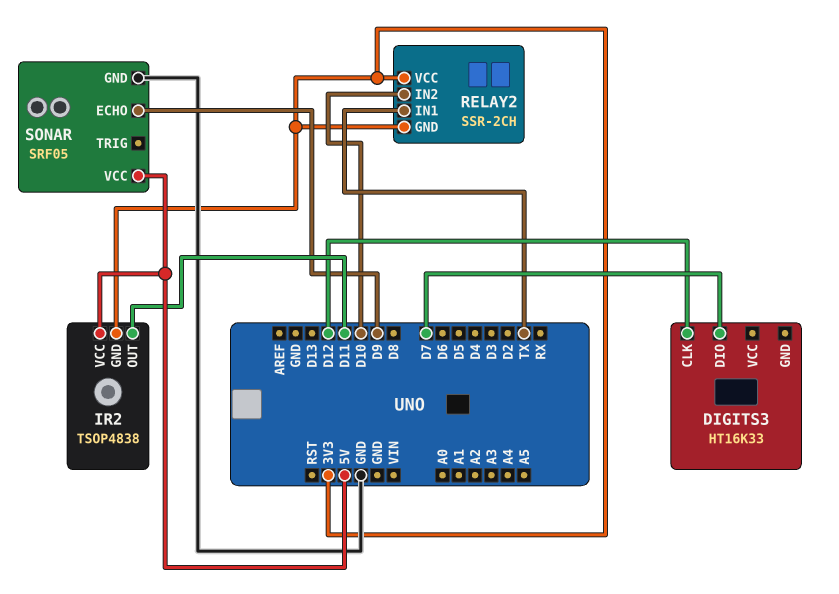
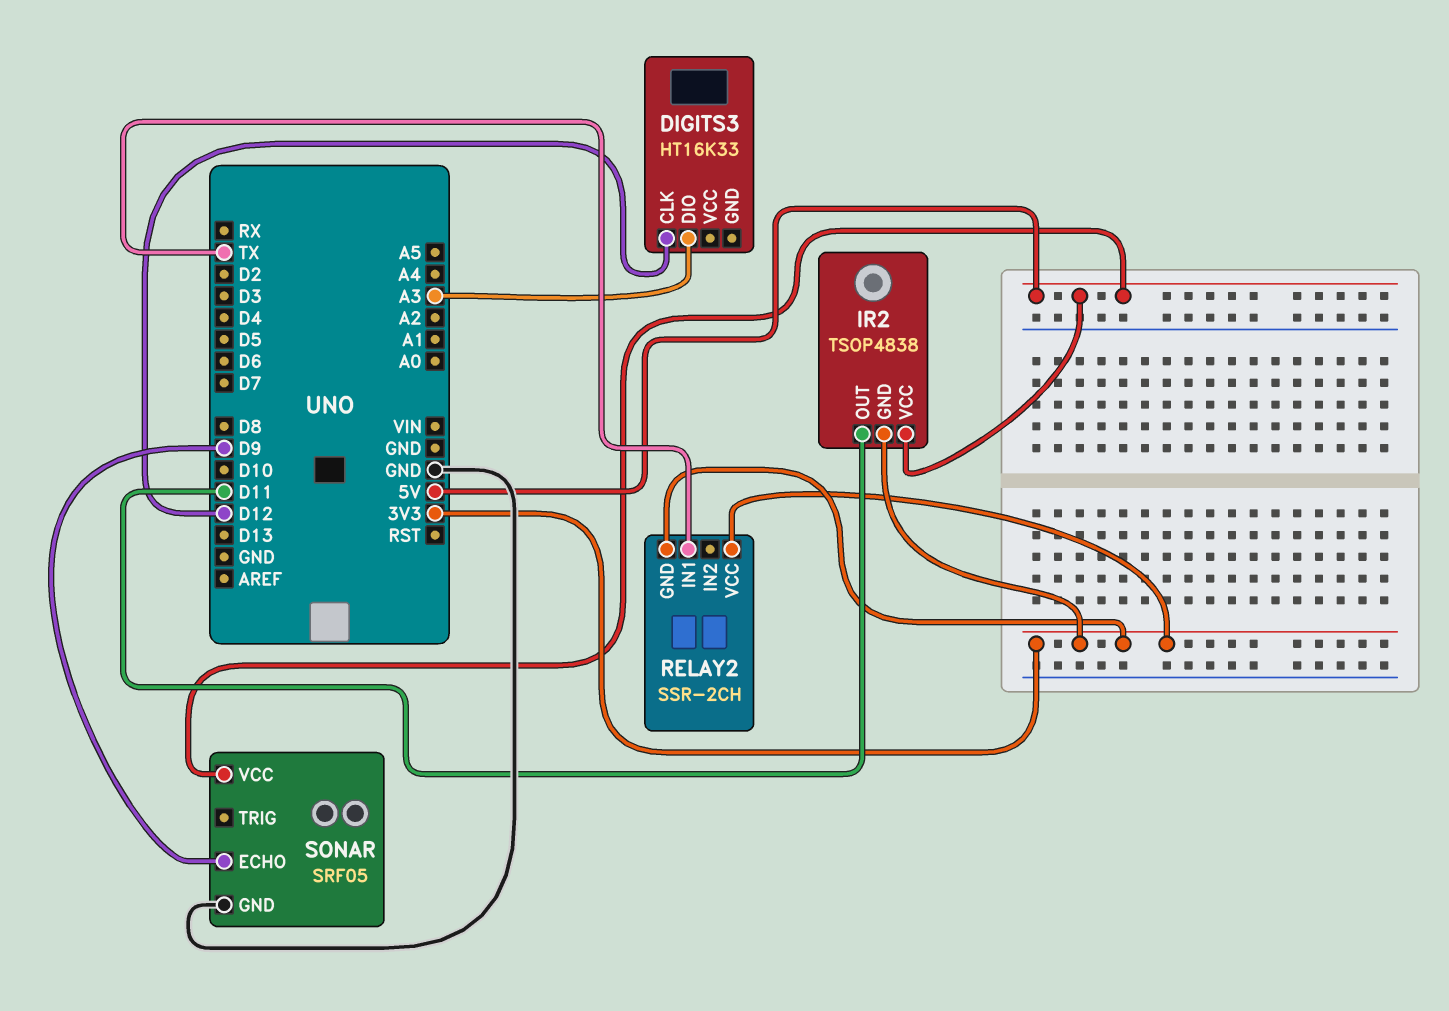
DIGITS3 pin DIO: D7 -> A3
RELAY2 pin IN2: D10 -> none

